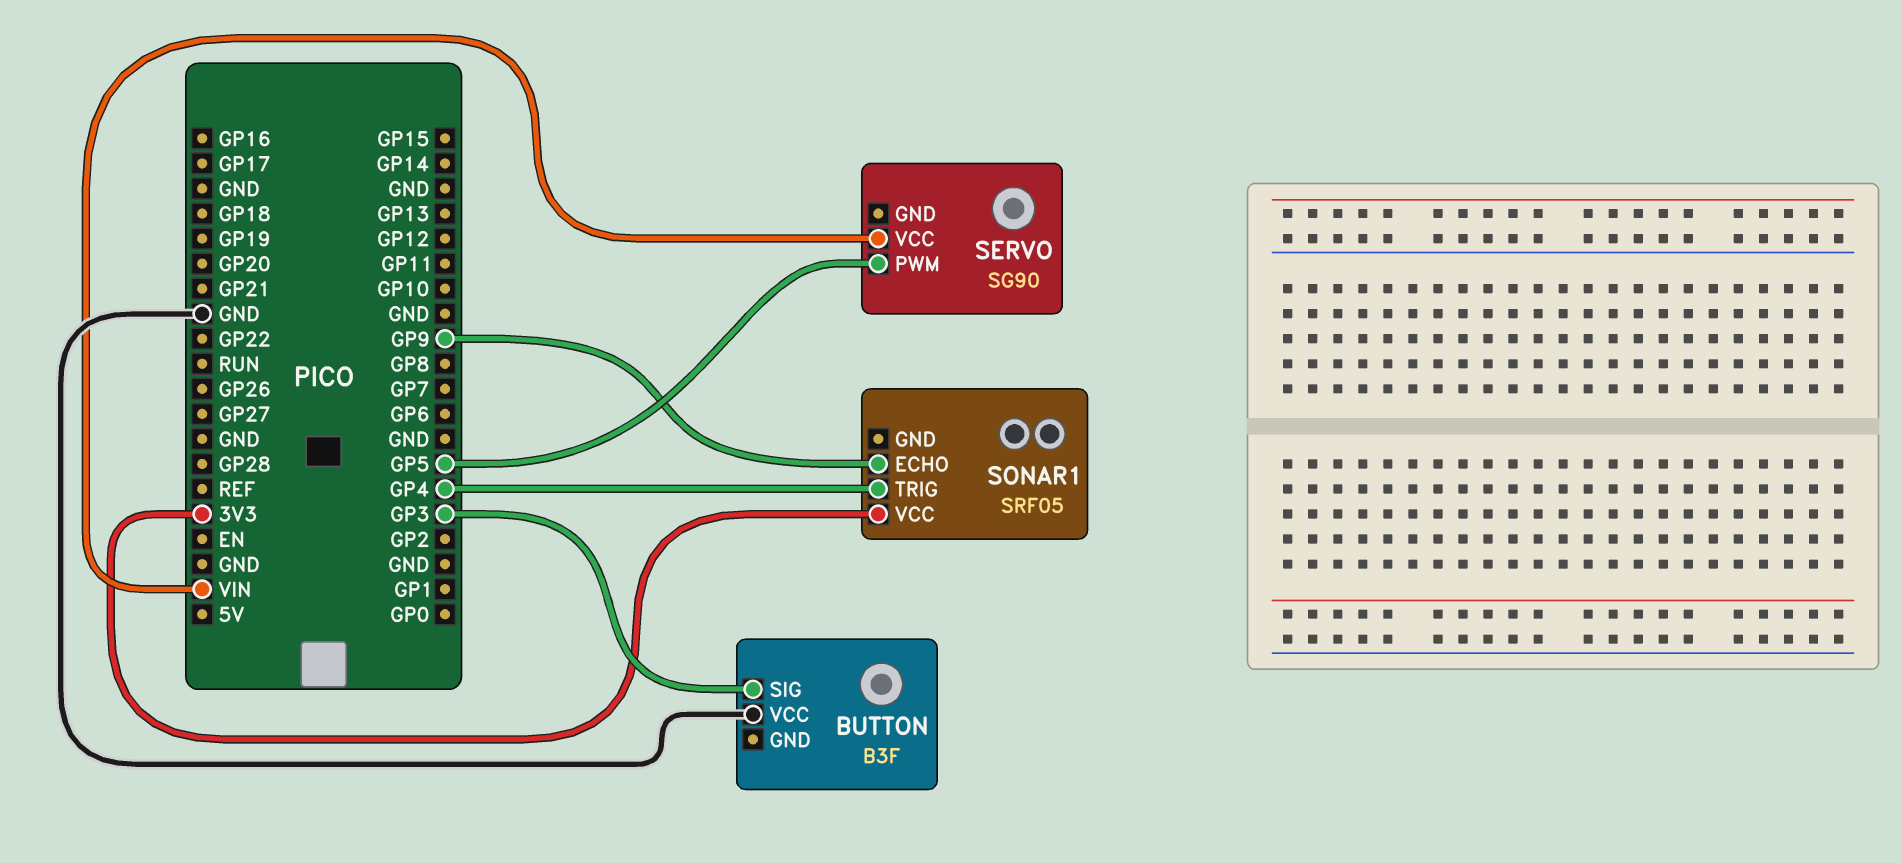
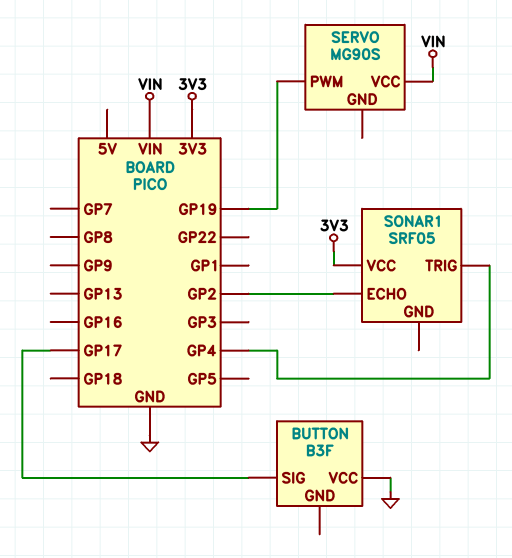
BUTTON pin SIG: GP3 -> GP17
SERVO: SG90 -> MG90S
SERVO pin PWM: GP5 -> GP19
SONAR1 pin ECHO: GP9 -> GP2

